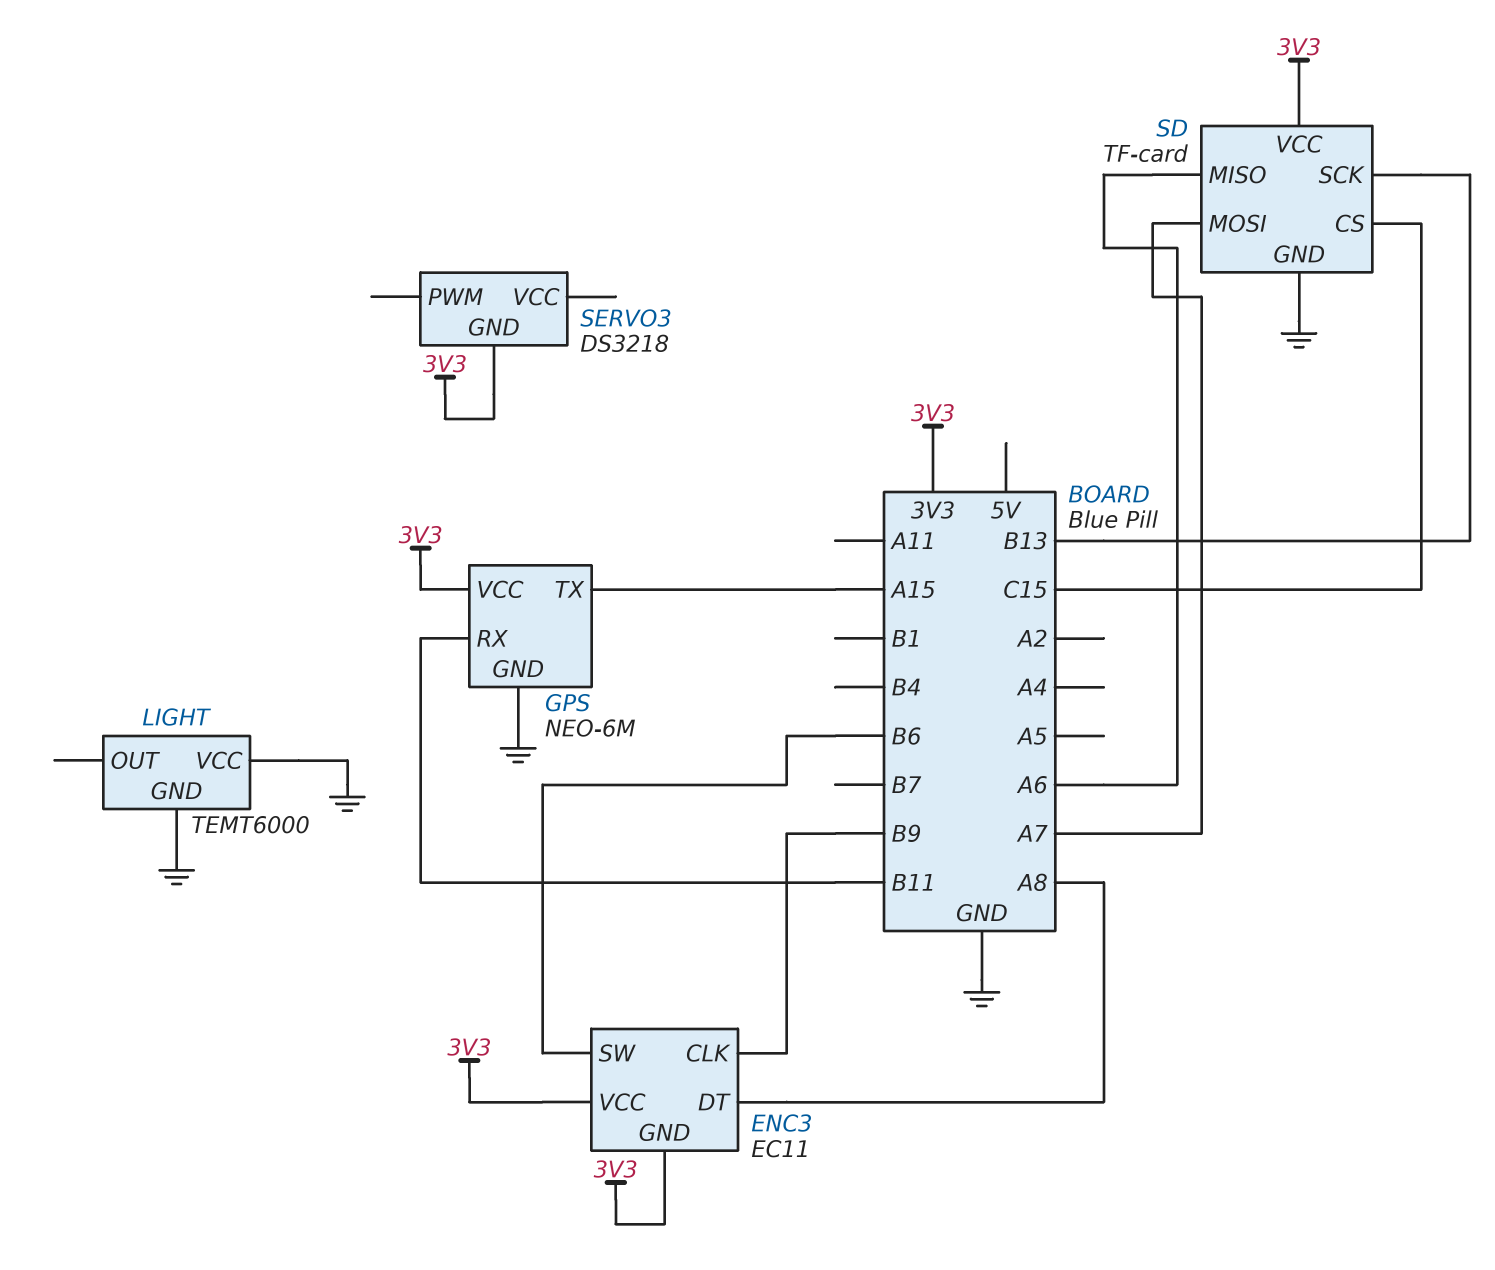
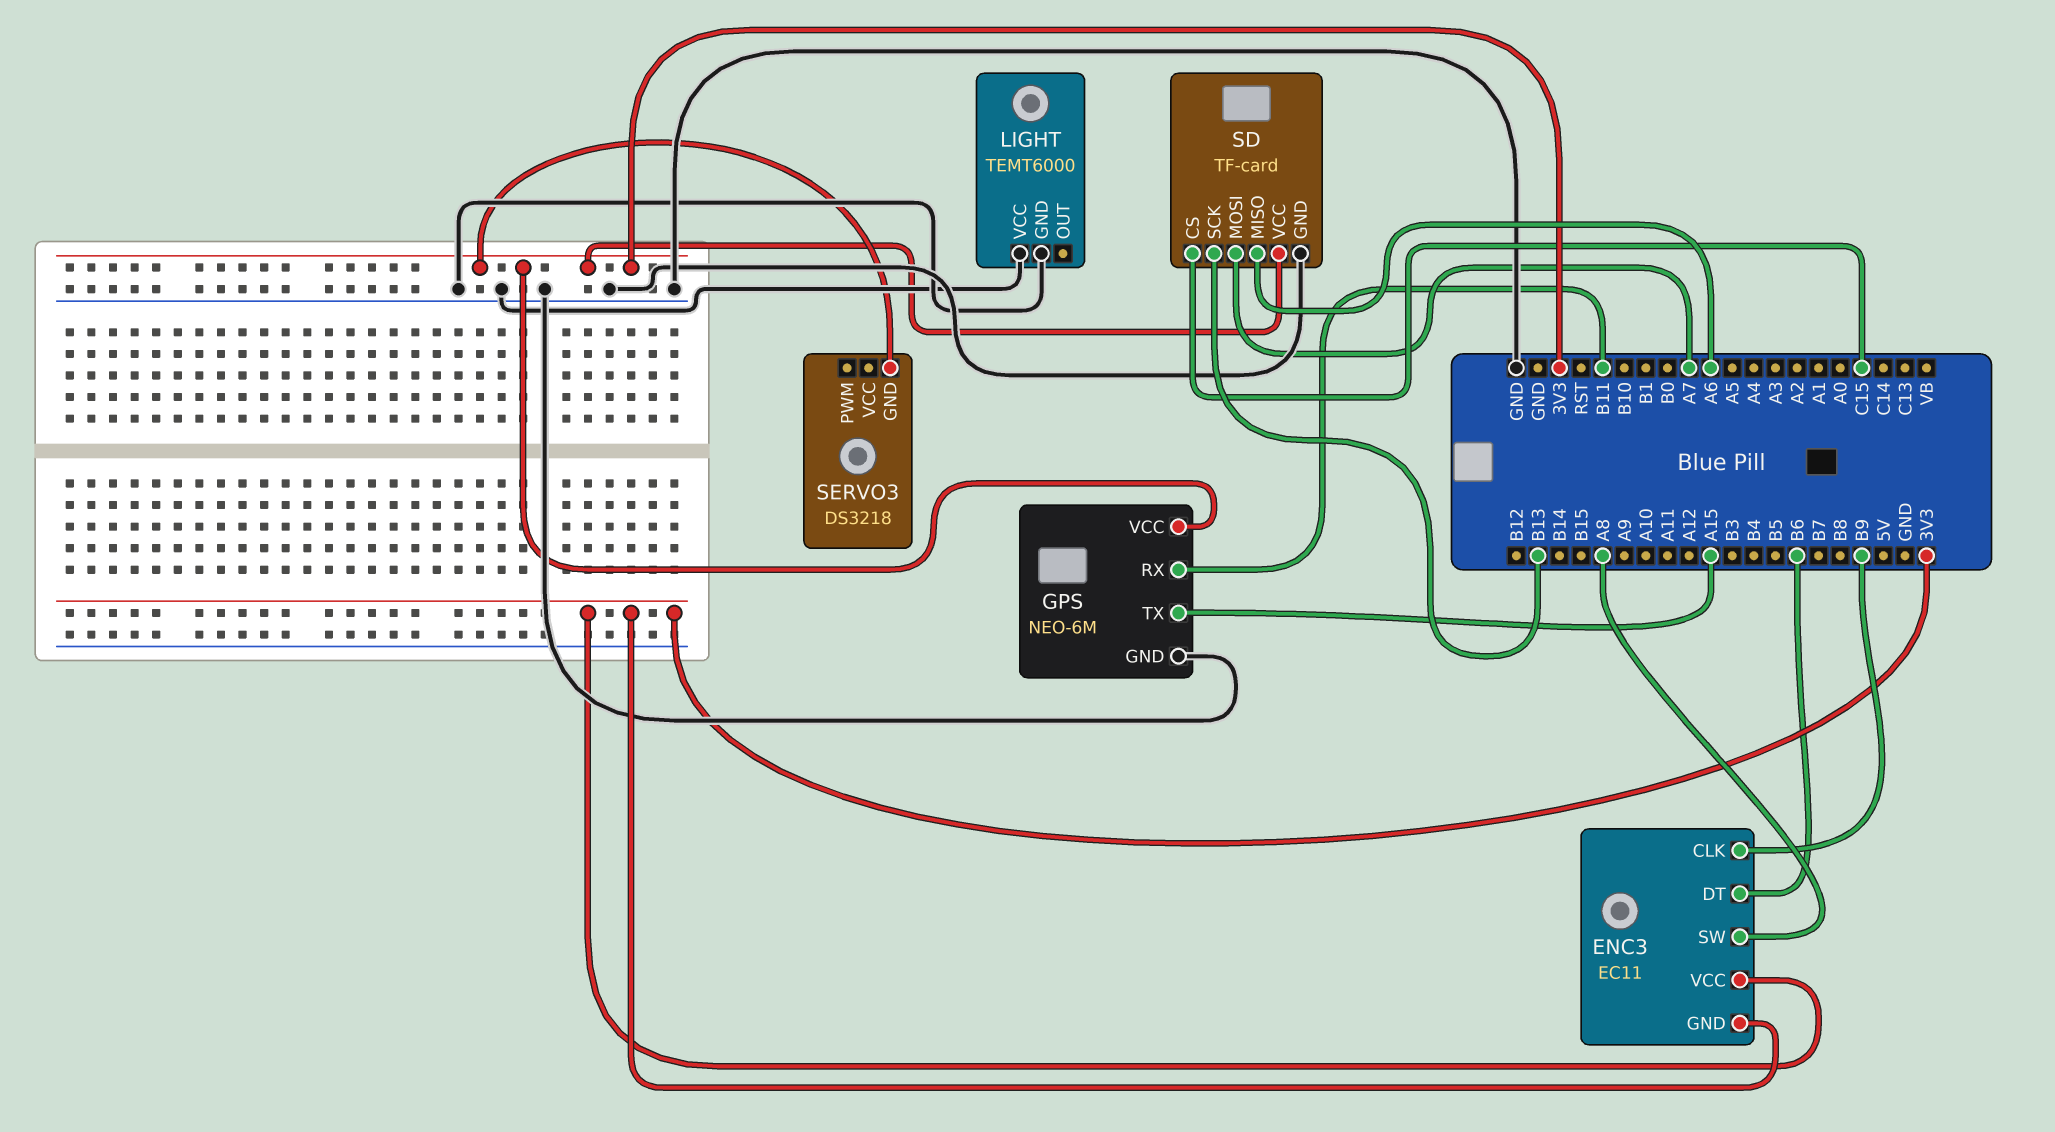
ENC3 pin DT: A8 -> B6
ENC3 pin SW: B6 -> A8

